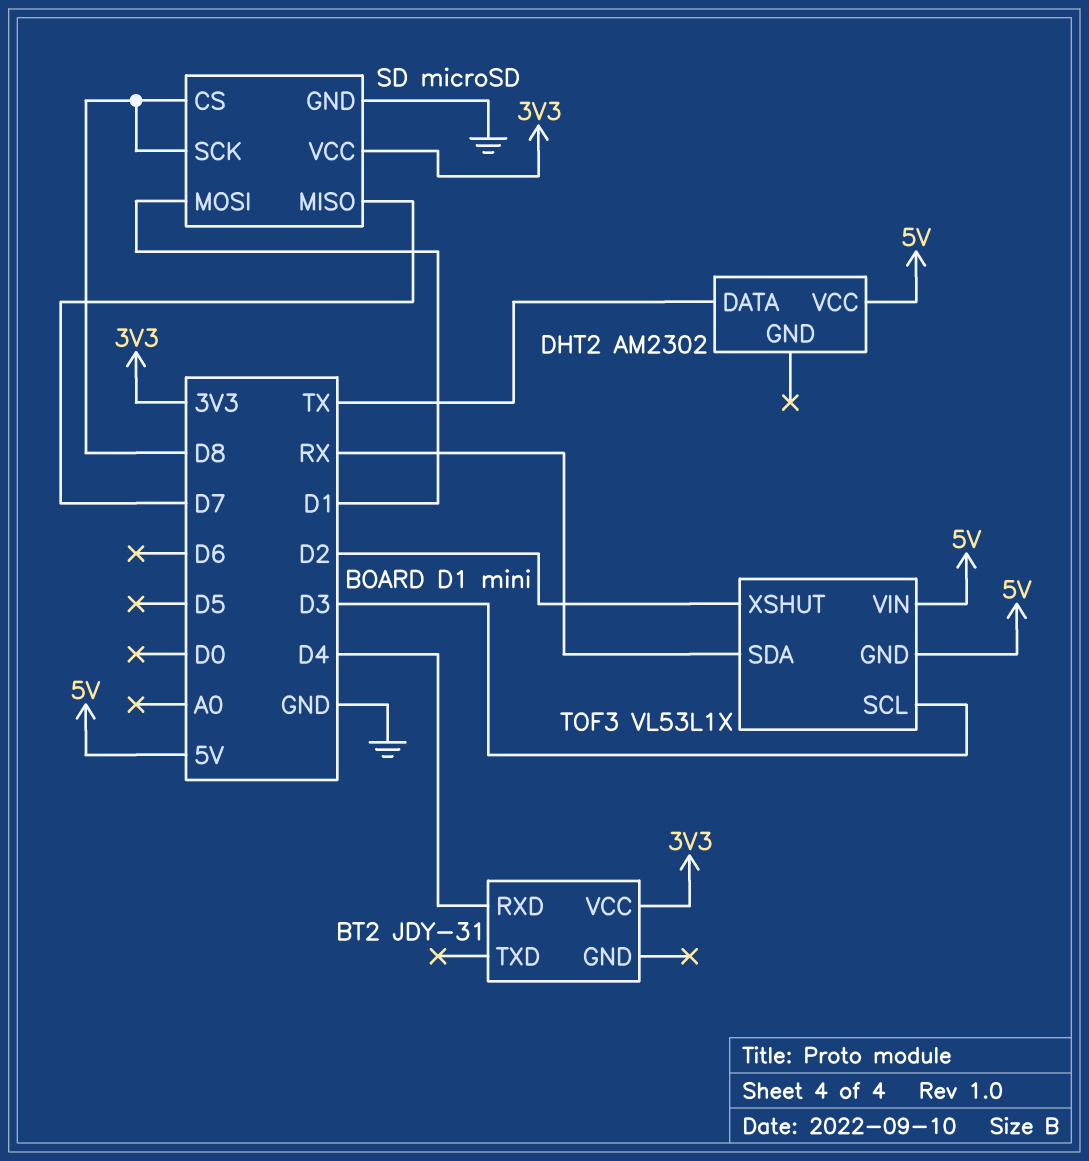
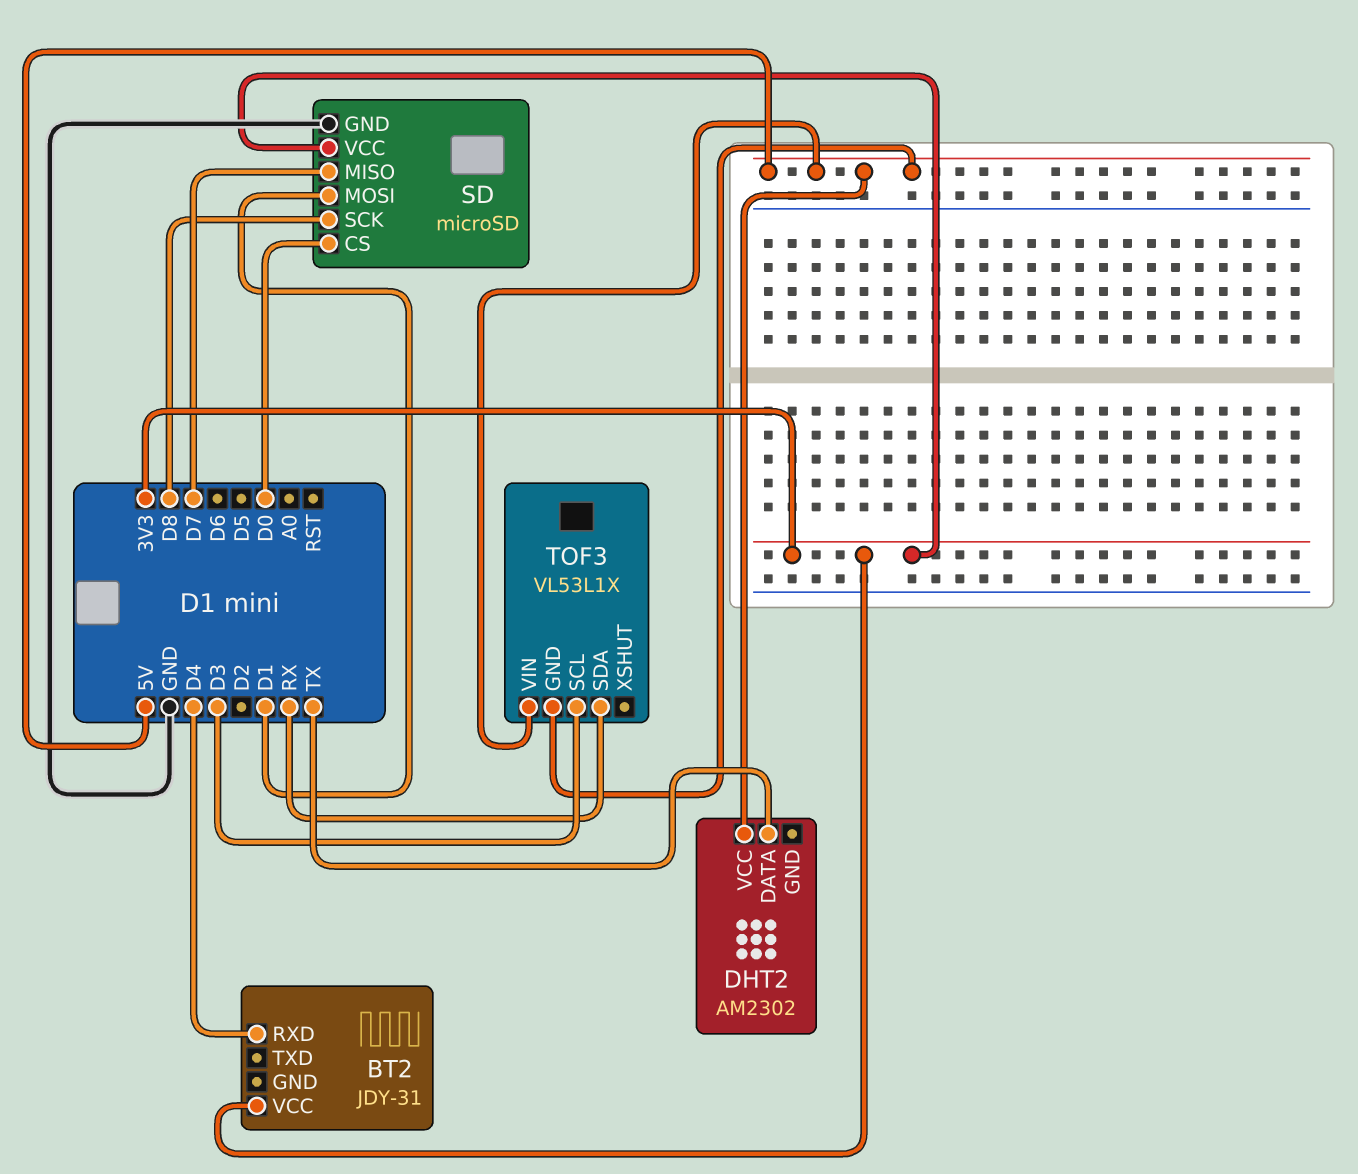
SD pin CS: D8 -> D0
TOF3 pin XSHUT: D2 -> none

